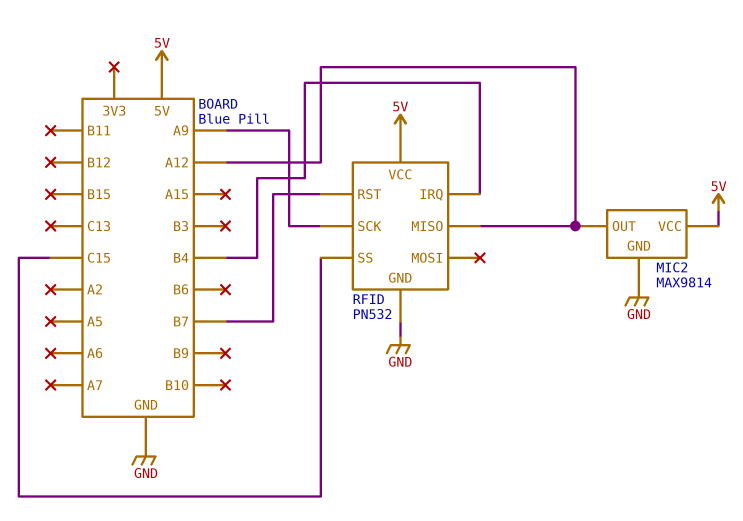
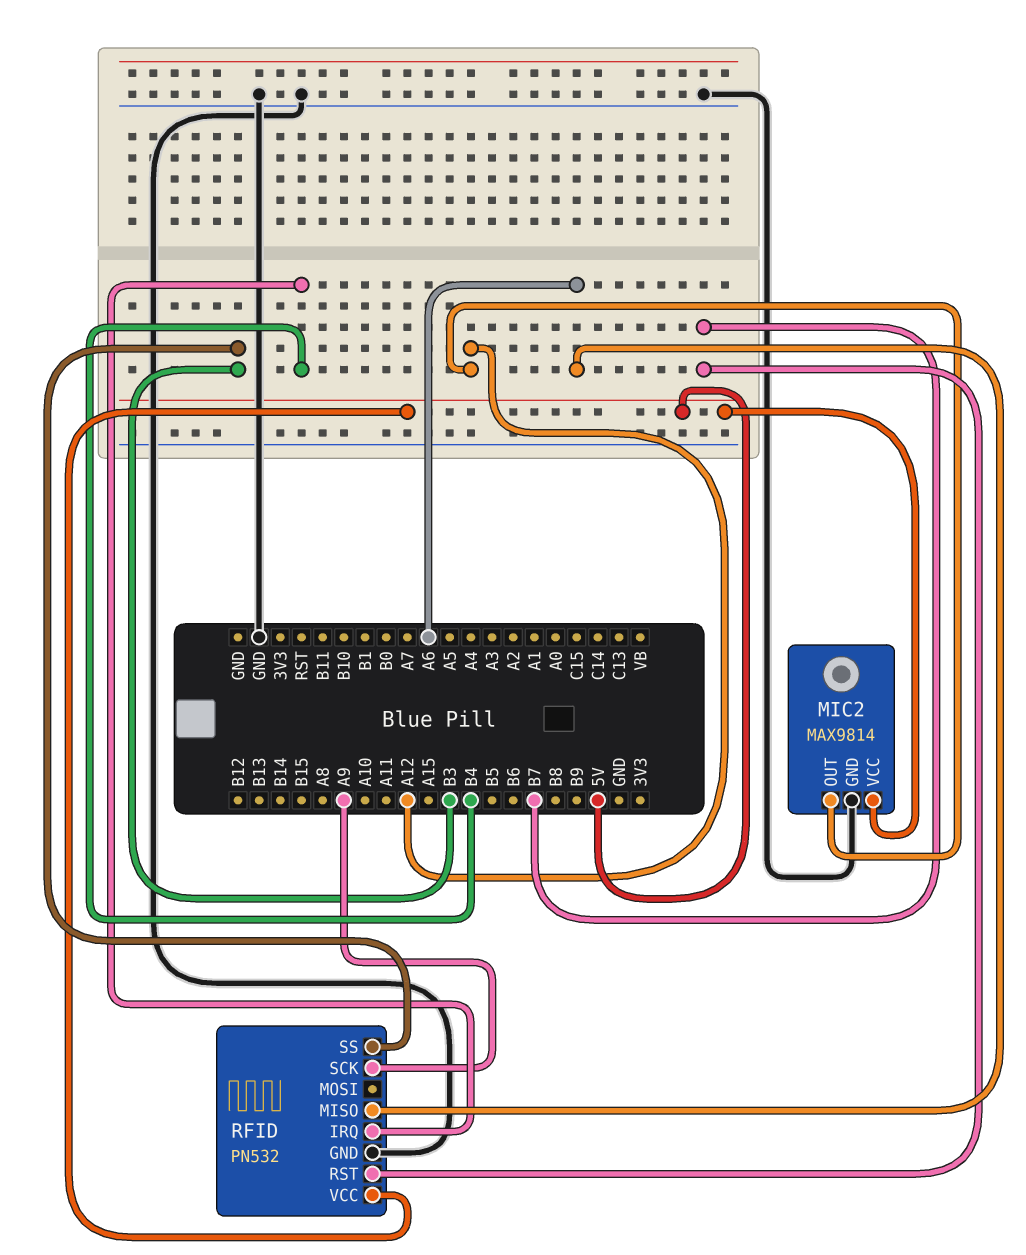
RFID pin MISO: A12 -> A6
RFID pin SS: C15 -> B3

